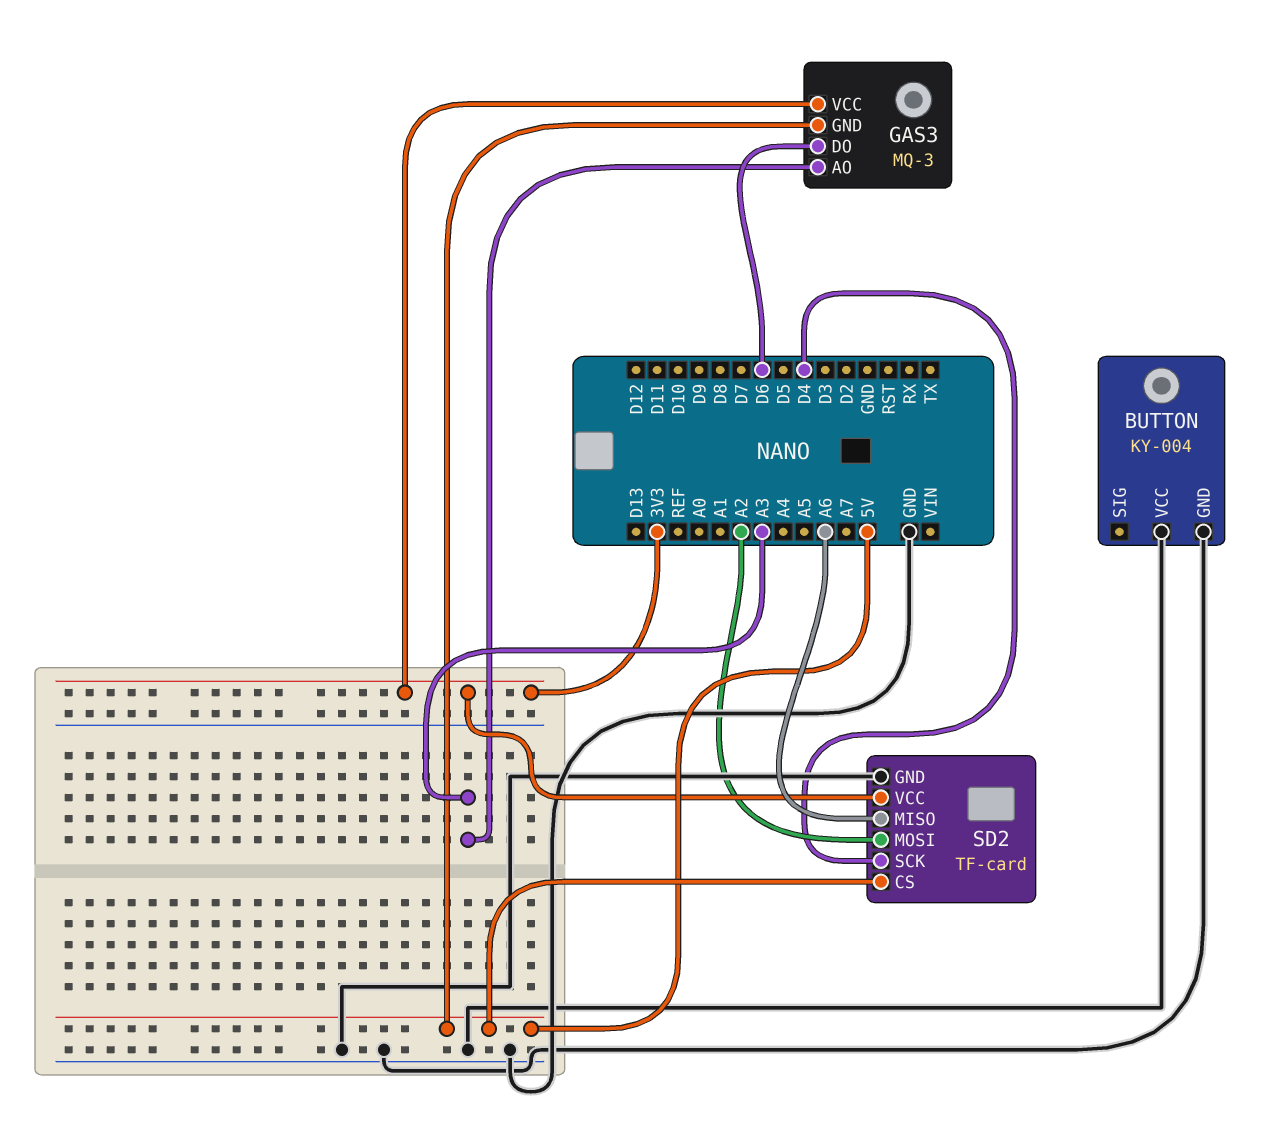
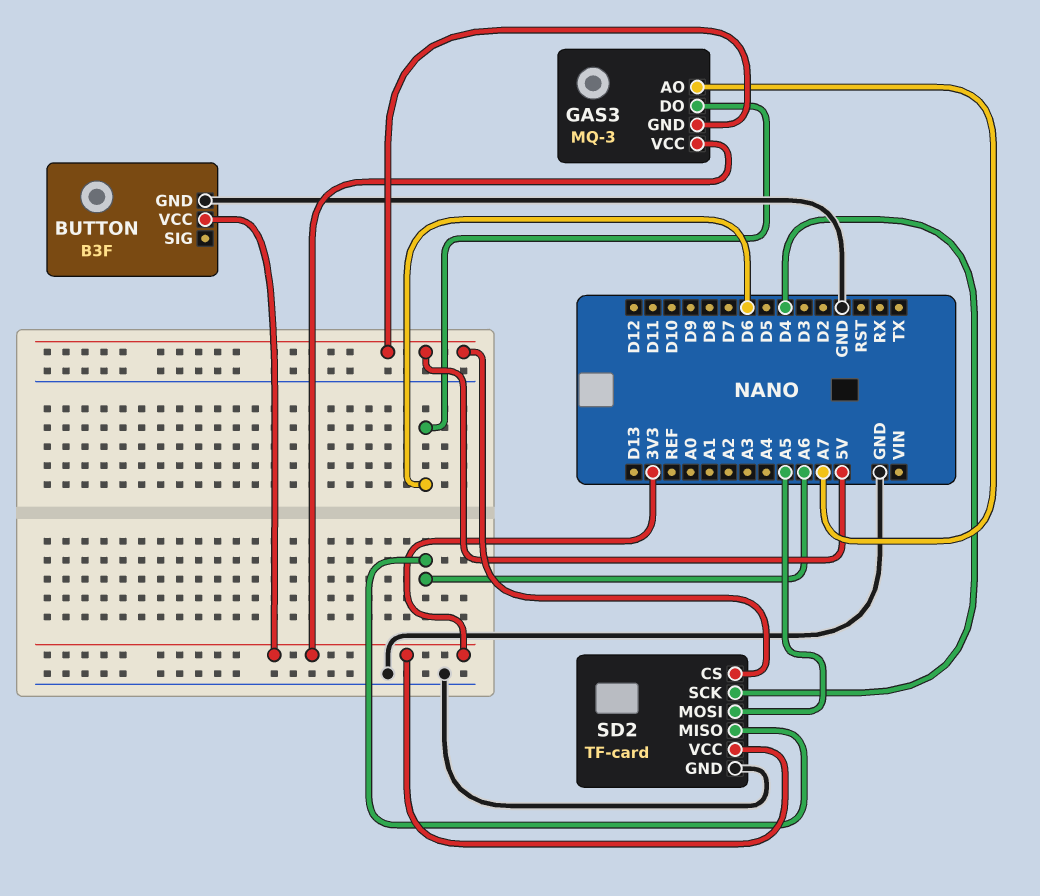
BUTTON: KY-004 -> B3F
BUTTON pin VCC: GND -> 3V3
GAS3 pin AO: A3 -> A7
SD2 pin MOSI: A2 -> A5

